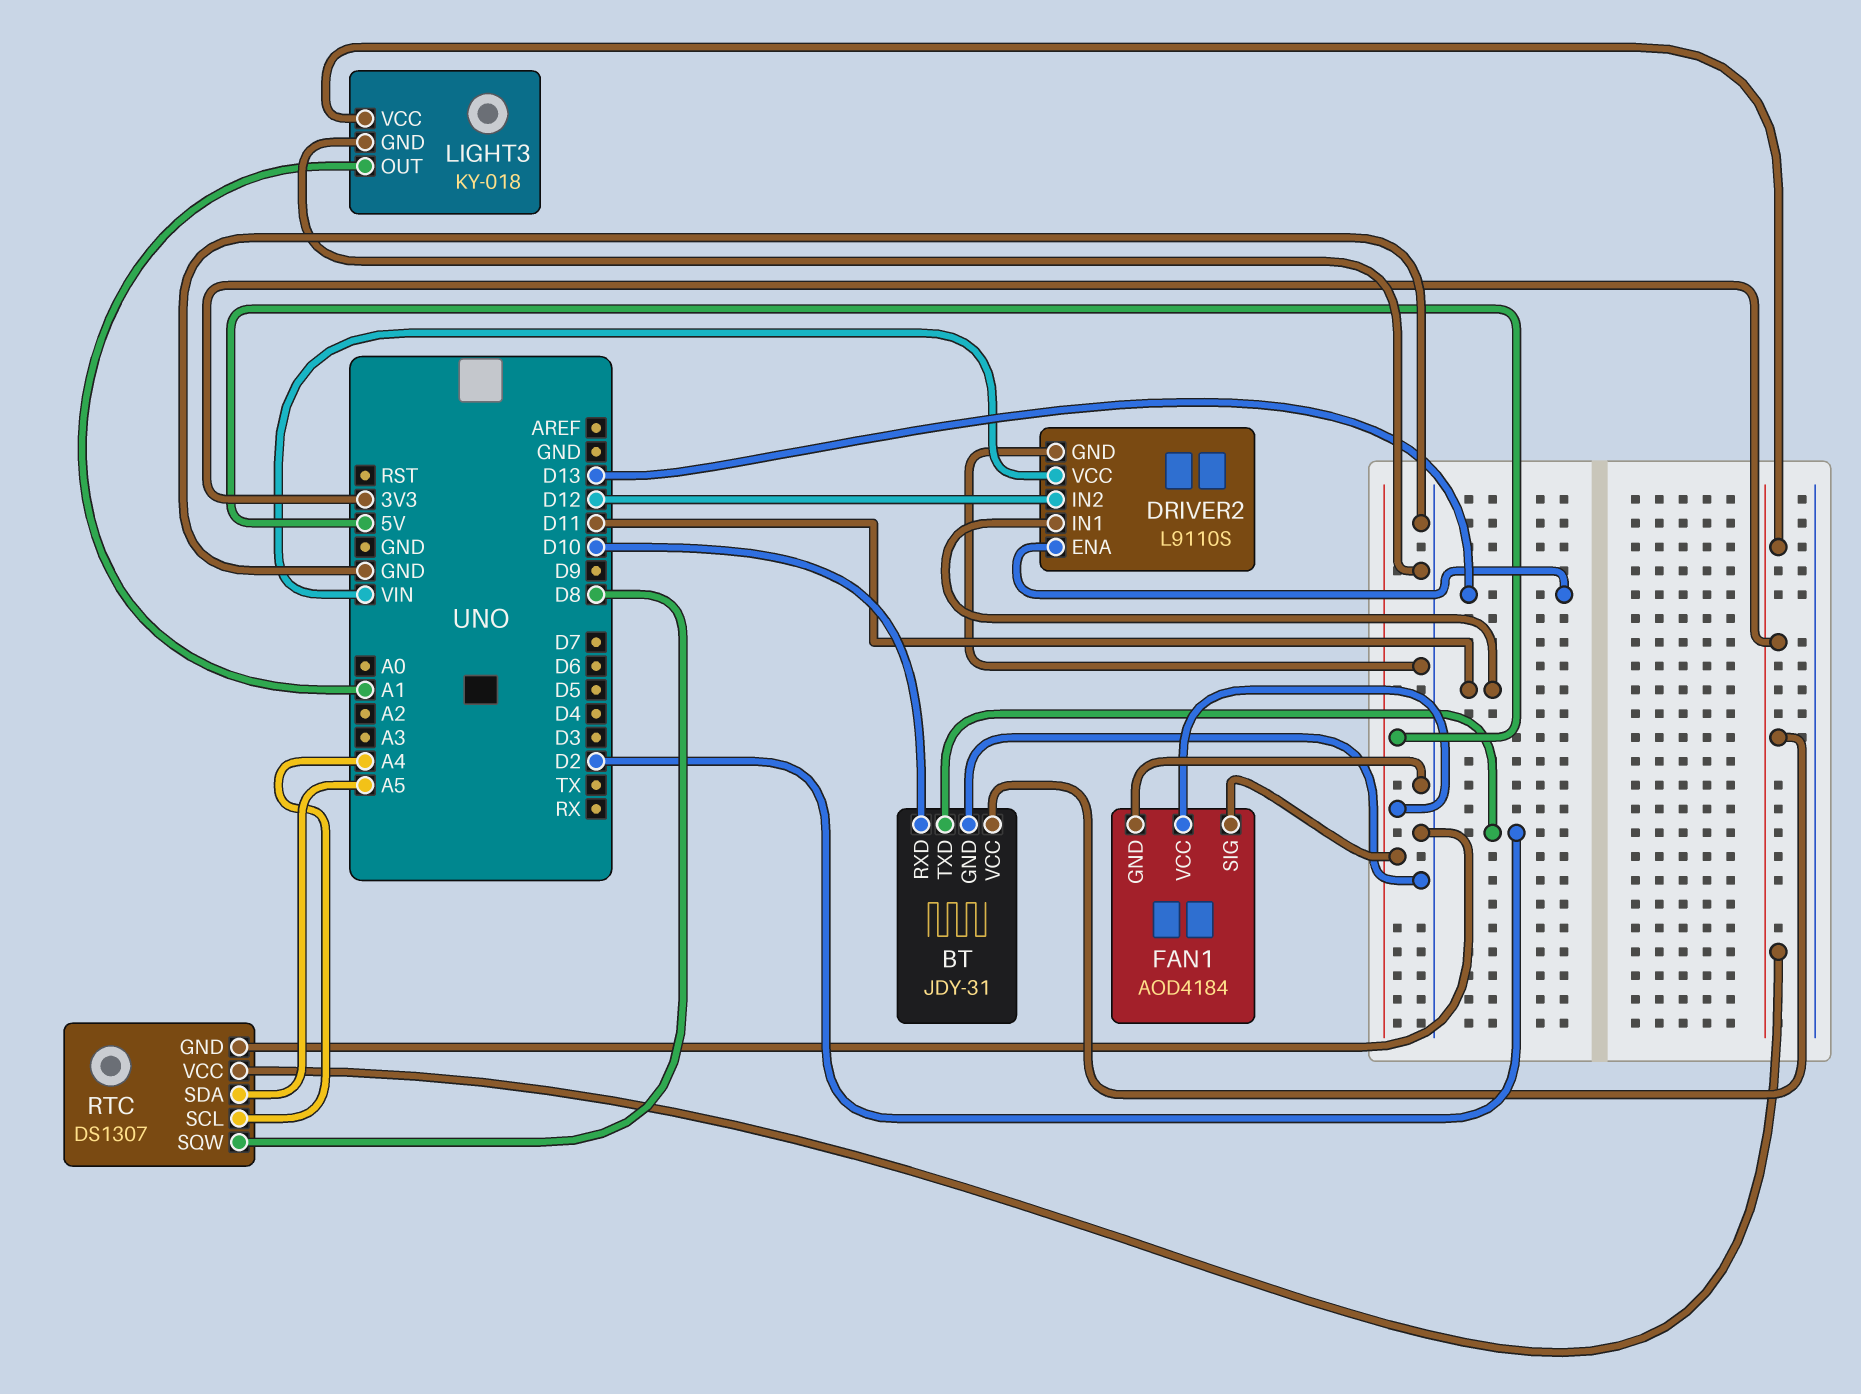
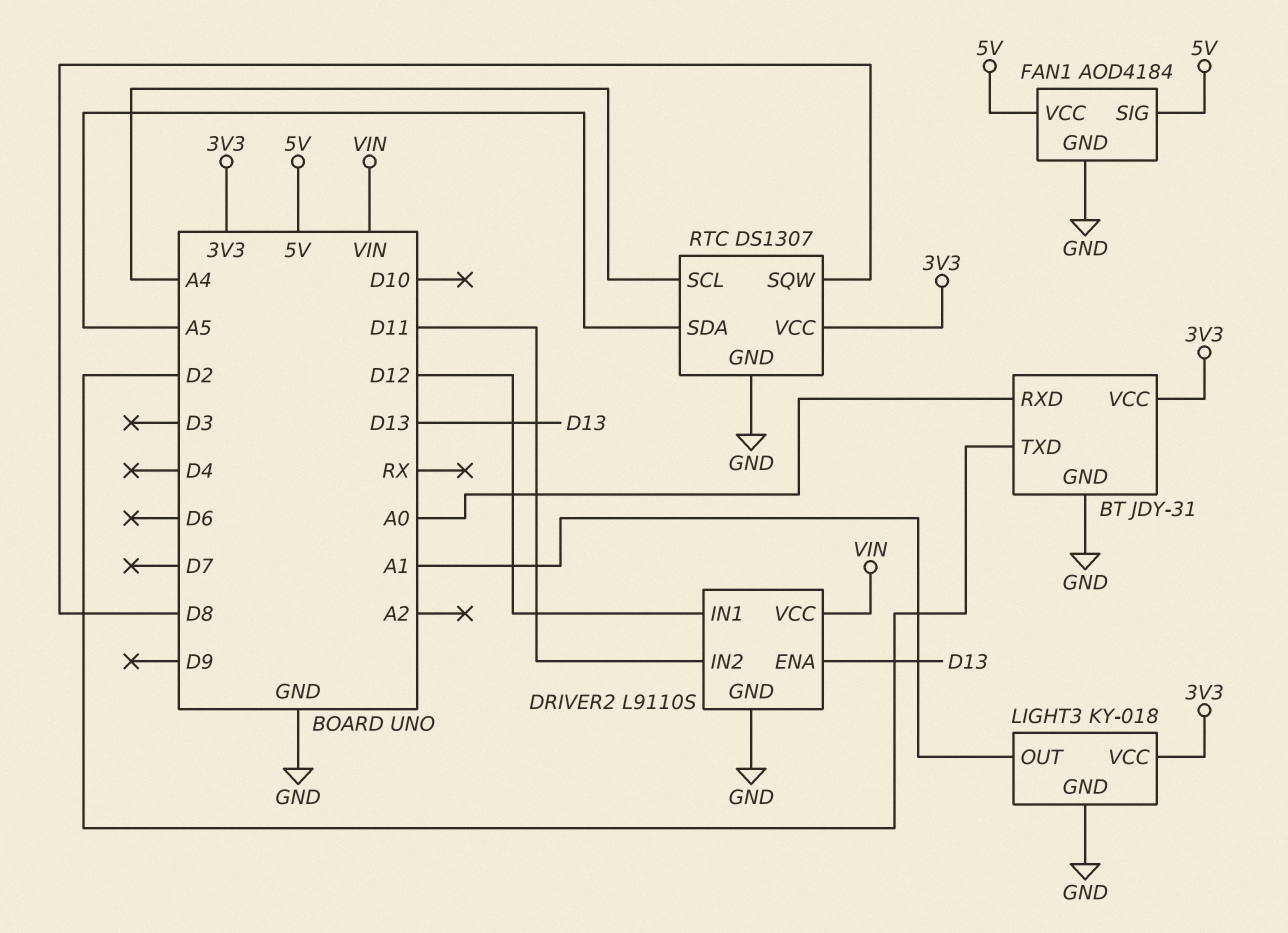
BT pin RXD: D10 -> A0
DRIVER2 pin IN1: D11 -> D12
DRIVER2 pin IN2: D12 -> D11

